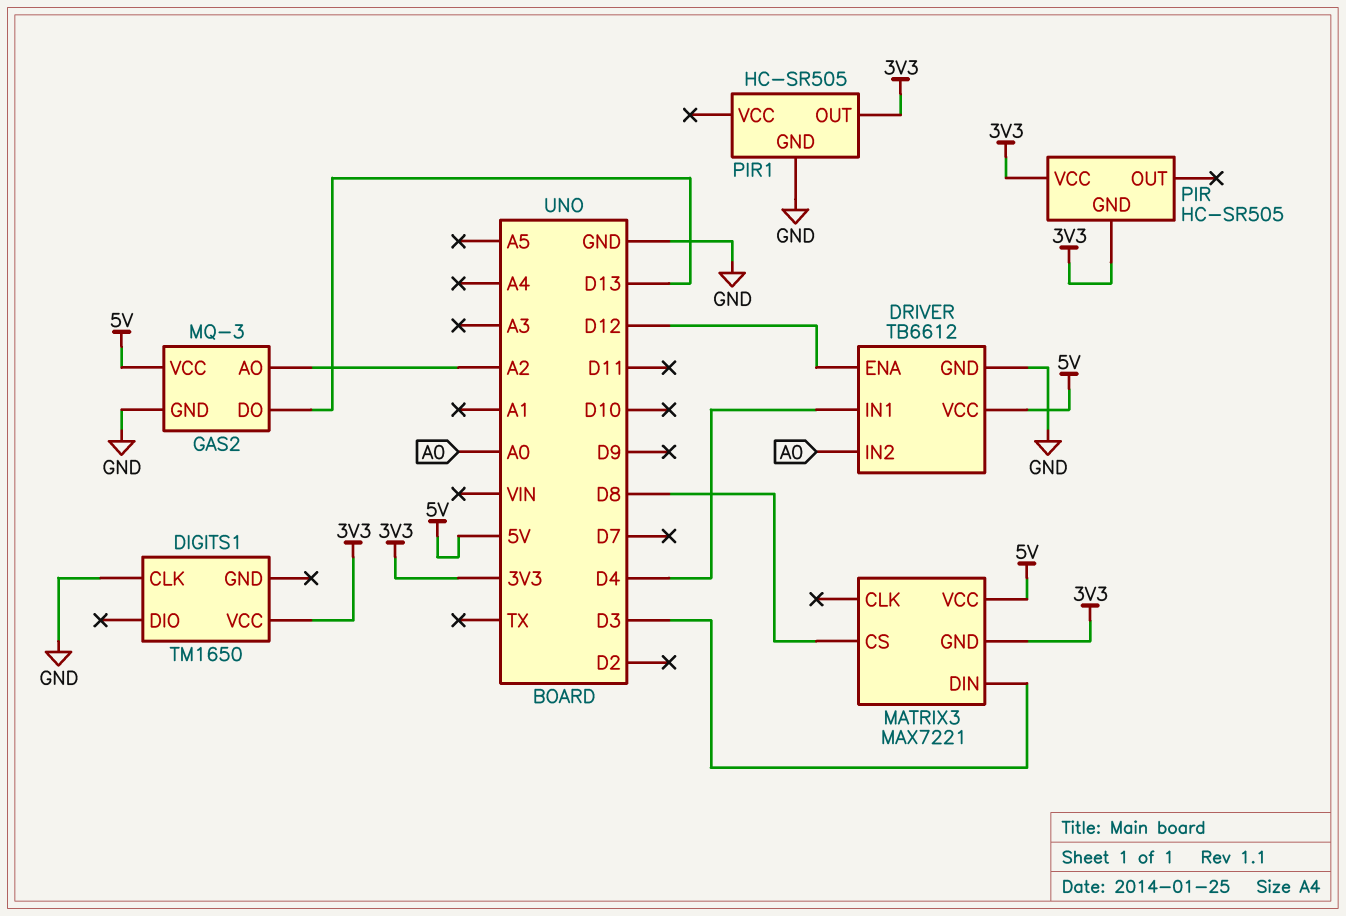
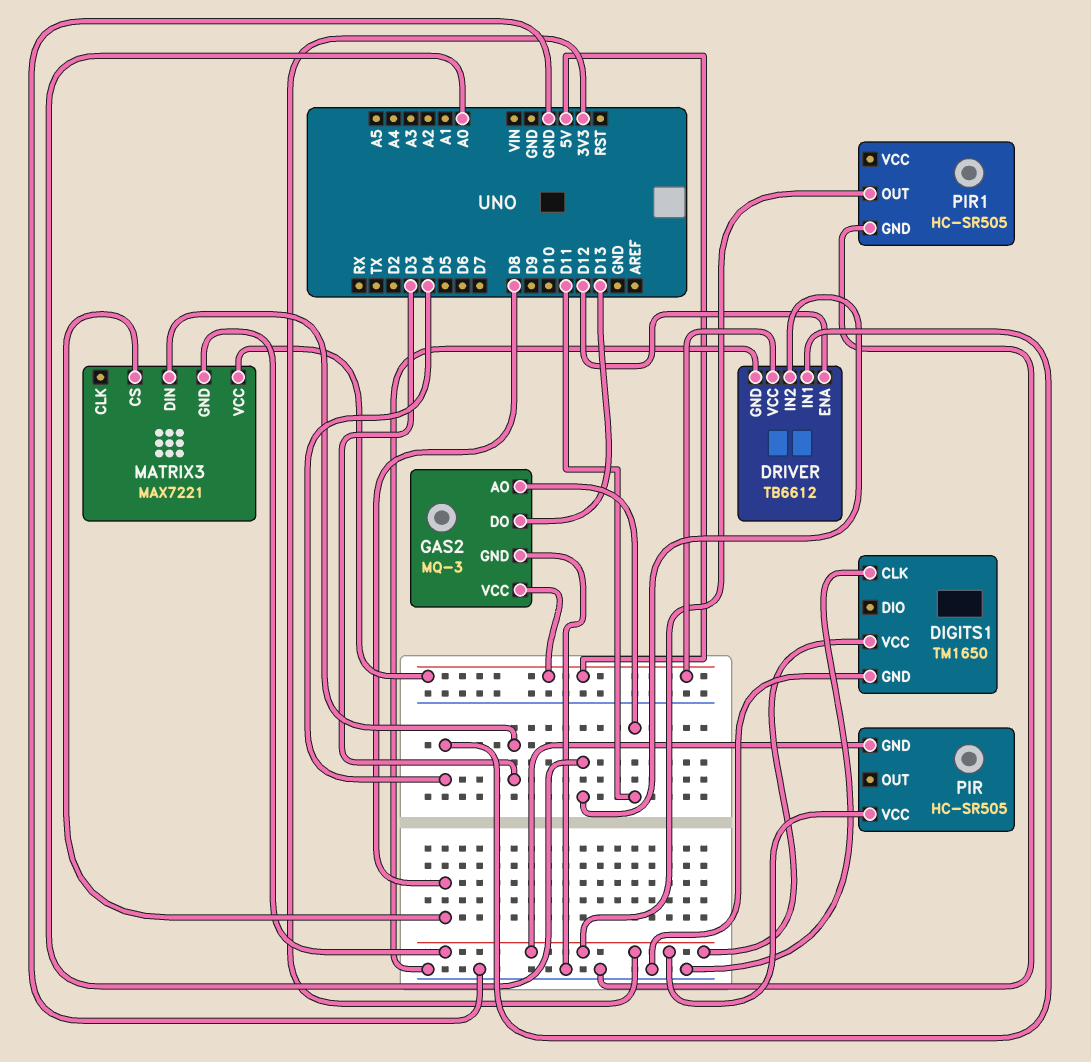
DIGITS1 pin GND: none -> GND
GAS2 pin AO: A2 -> D11

